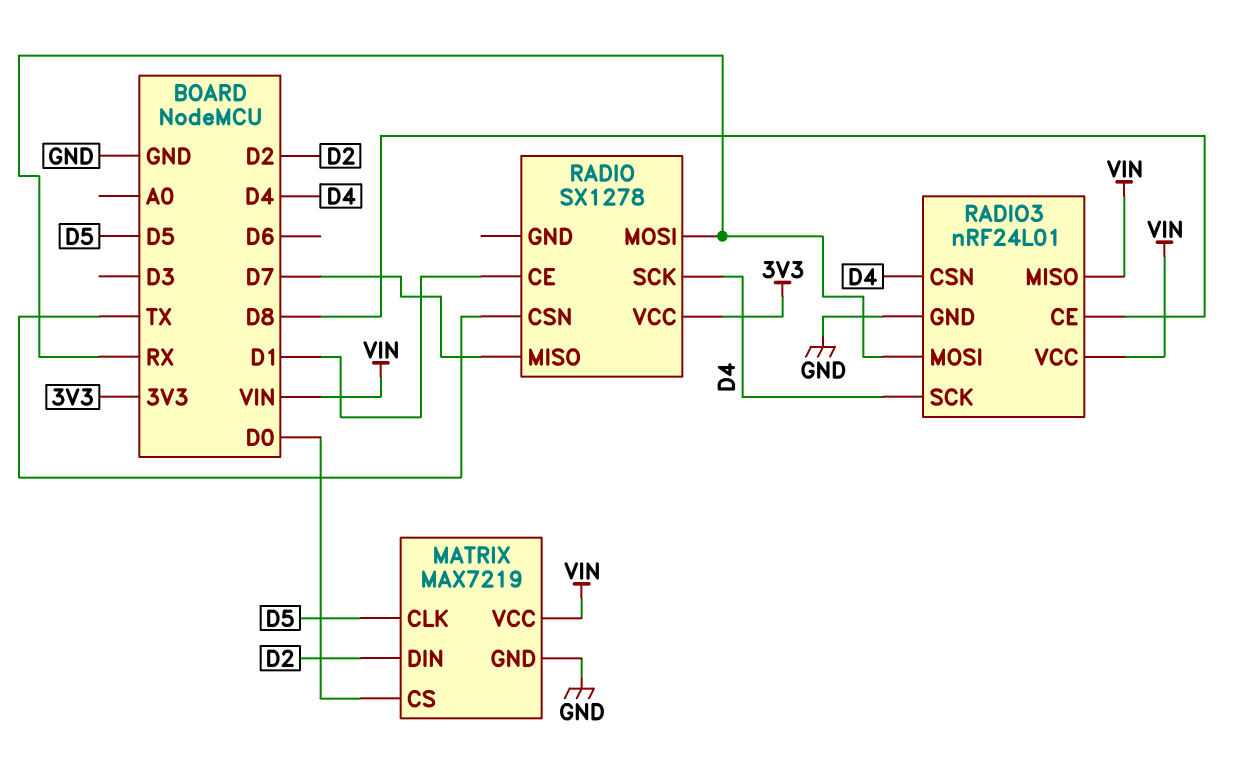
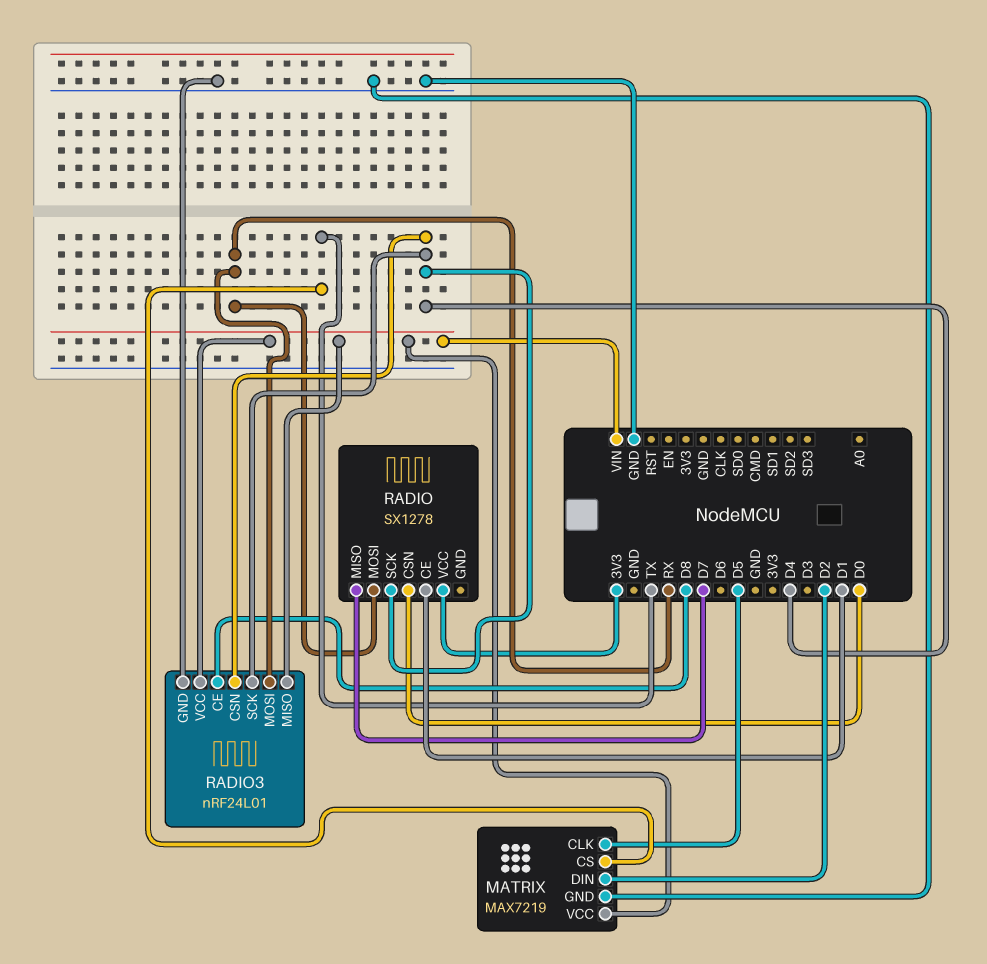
MATRIX pin CS: D0 -> TX
RADIO pin CSN: TX -> D0

